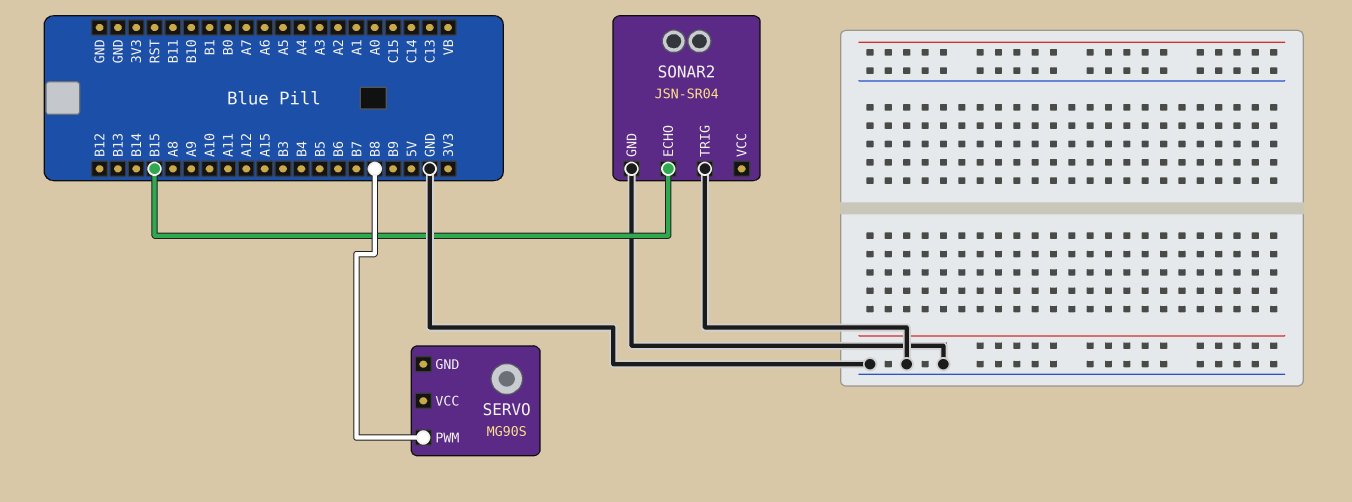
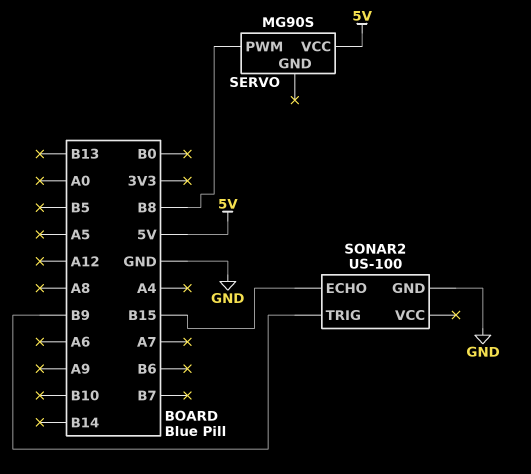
SERVO pin VCC: none -> 5V
SONAR2: JSN-SR04 -> US-100
SONAR2 pin TRIG: GND -> B9

